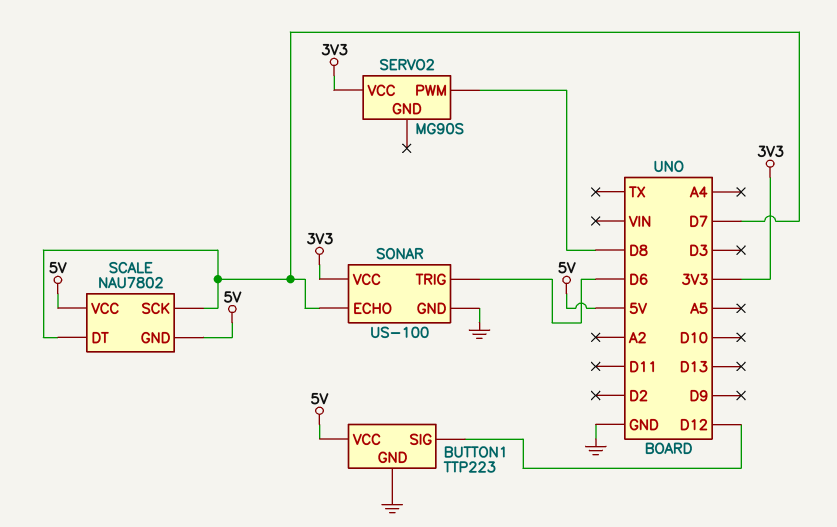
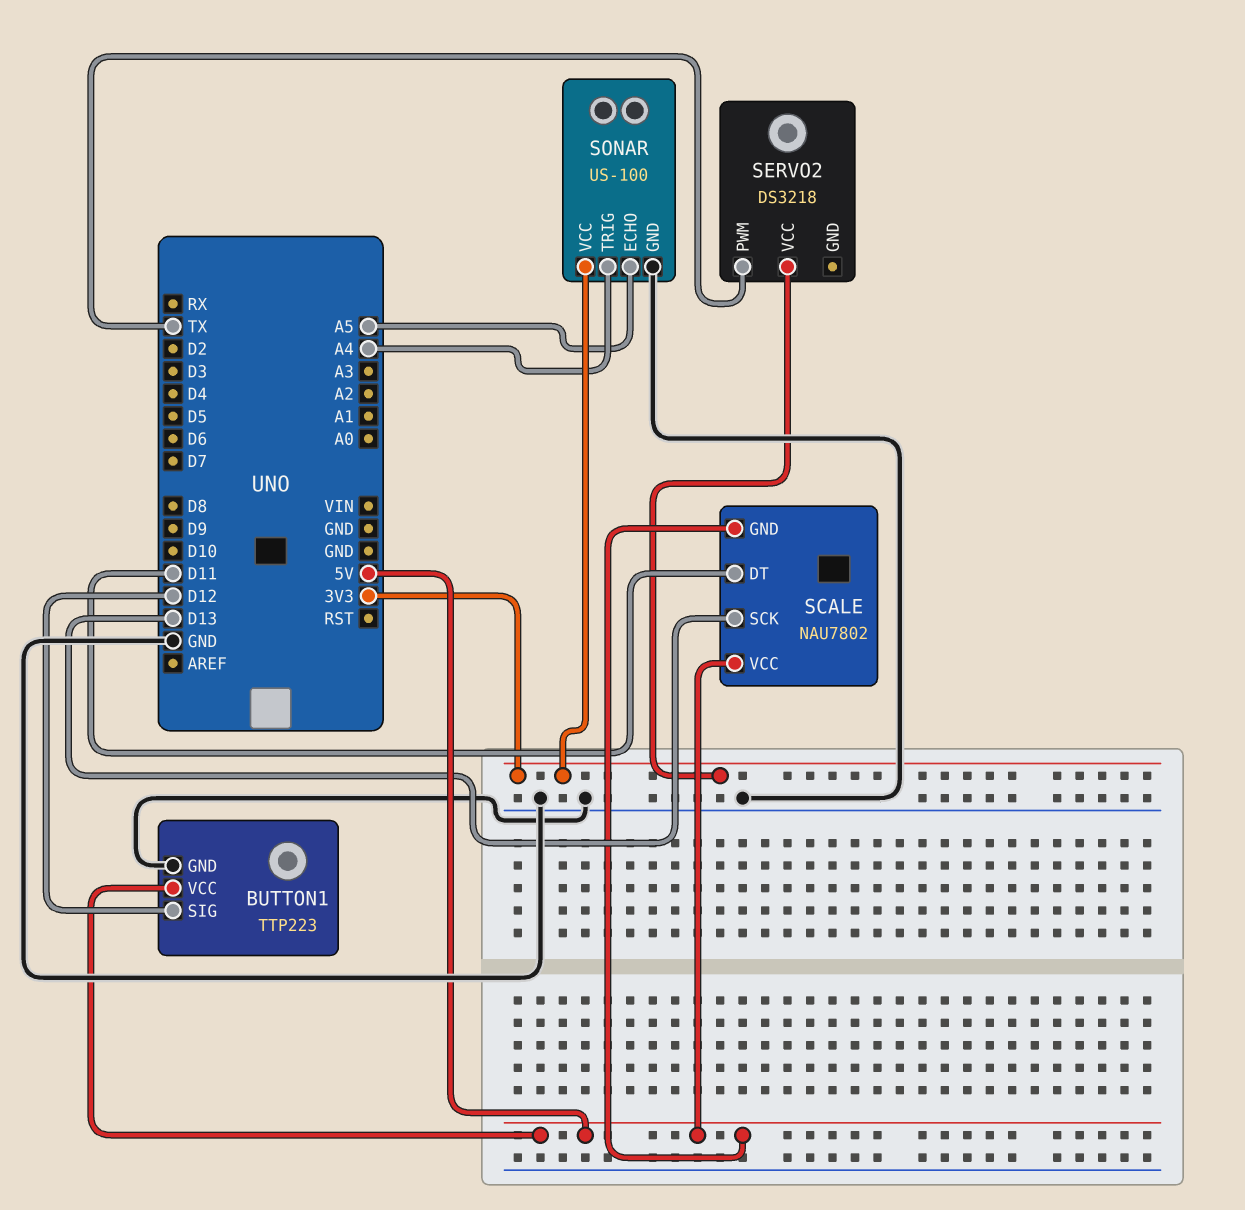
SCALE pin DT: D7 -> D11
SCALE pin SCK: D7 -> D13
SERVO2: MG90S -> DS3218
SERVO2 pin PWM: D8 -> TX
SONAR pin ECHO: D7 -> A5
SONAR pin TRIG: D6 -> A4

